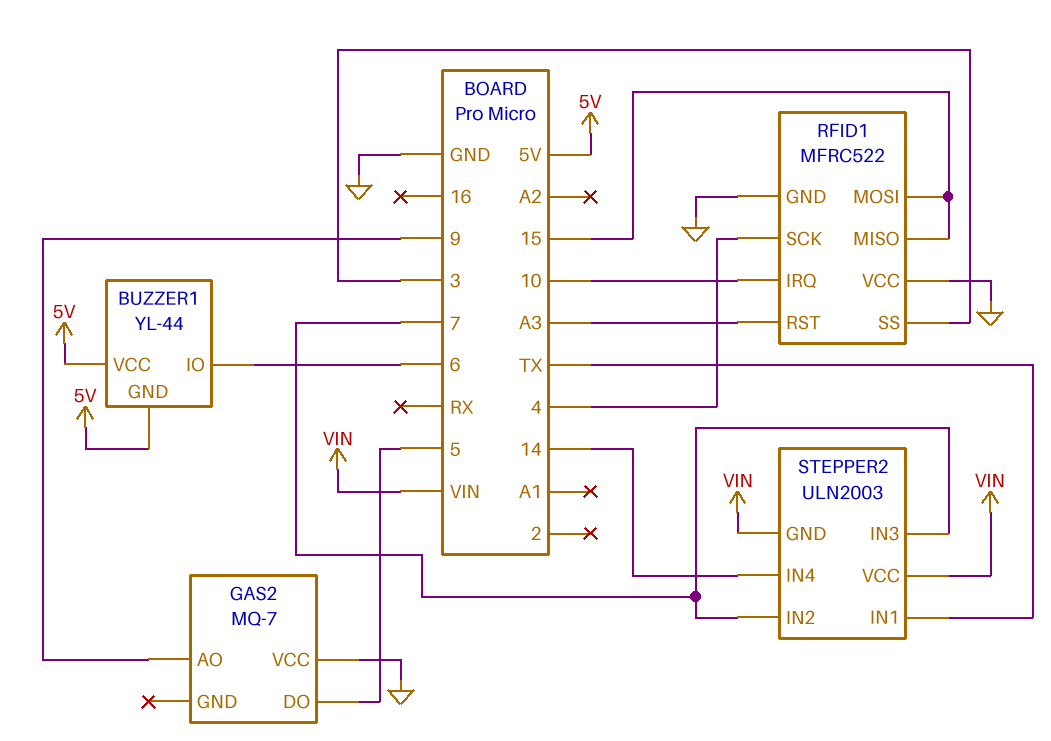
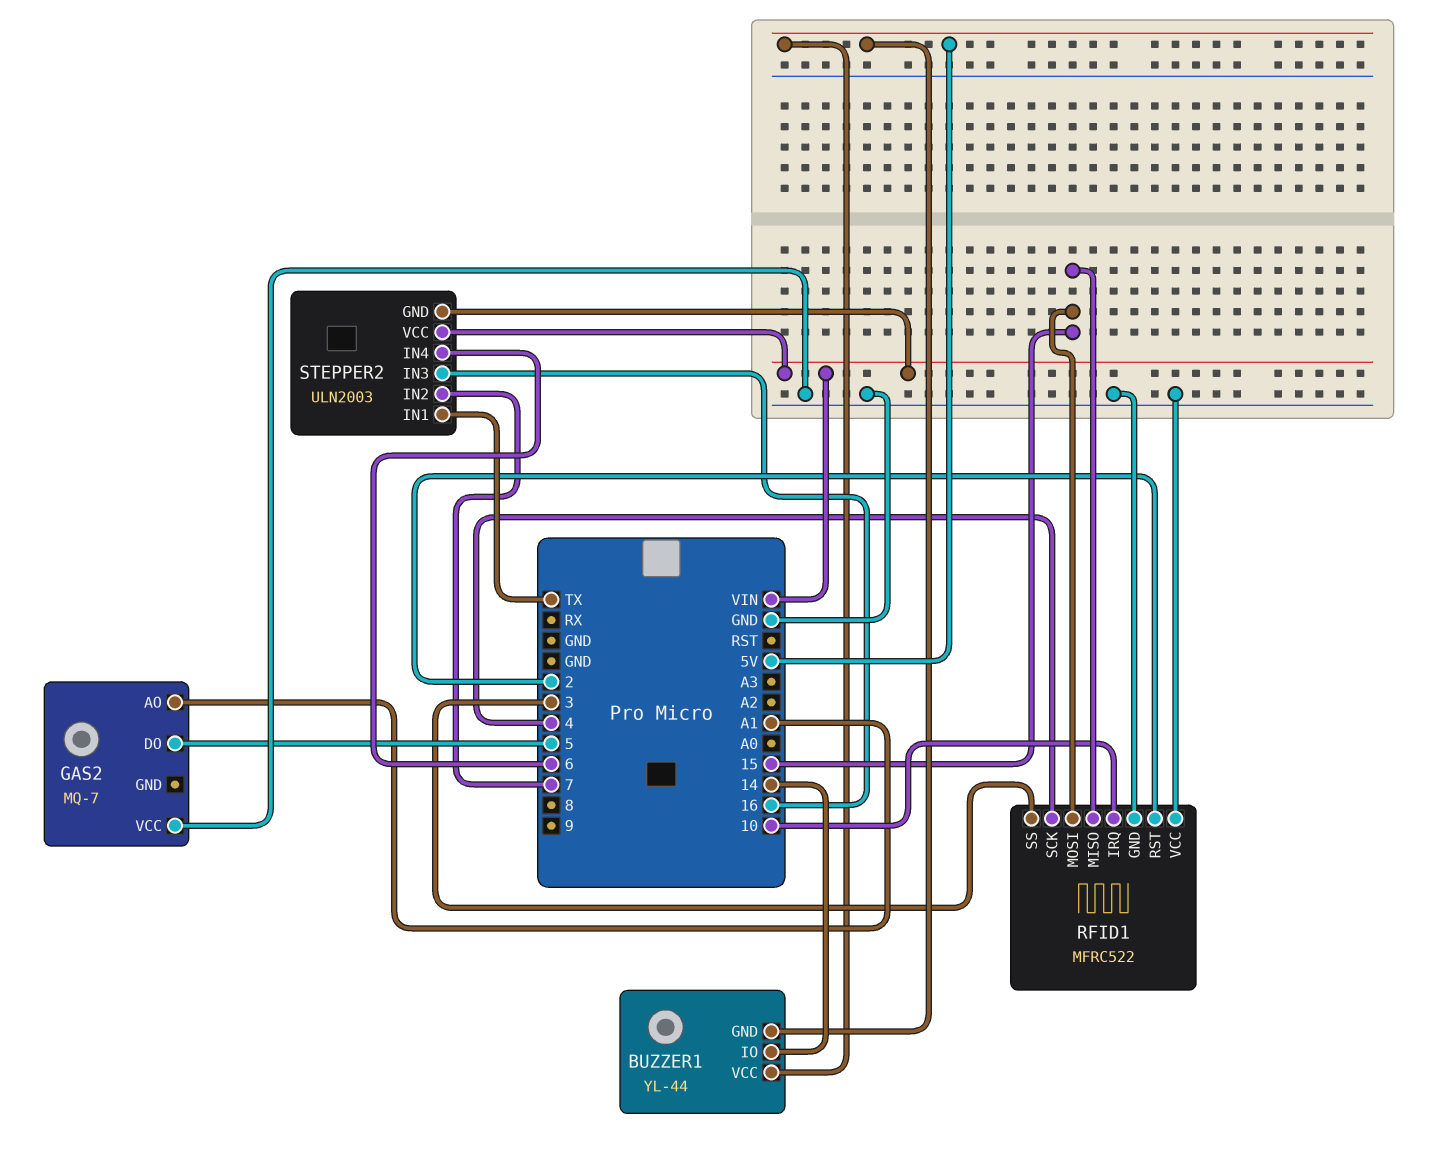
BUZZER1 pin IO: 6 -> 14
GAS2 pin AO: 9 -> A1
RFID1 pin RST: A3 -> 2
STEPPER2 pin IN3: 7 -> 16
STEPPER2 pin IN4: 14 -> 6

